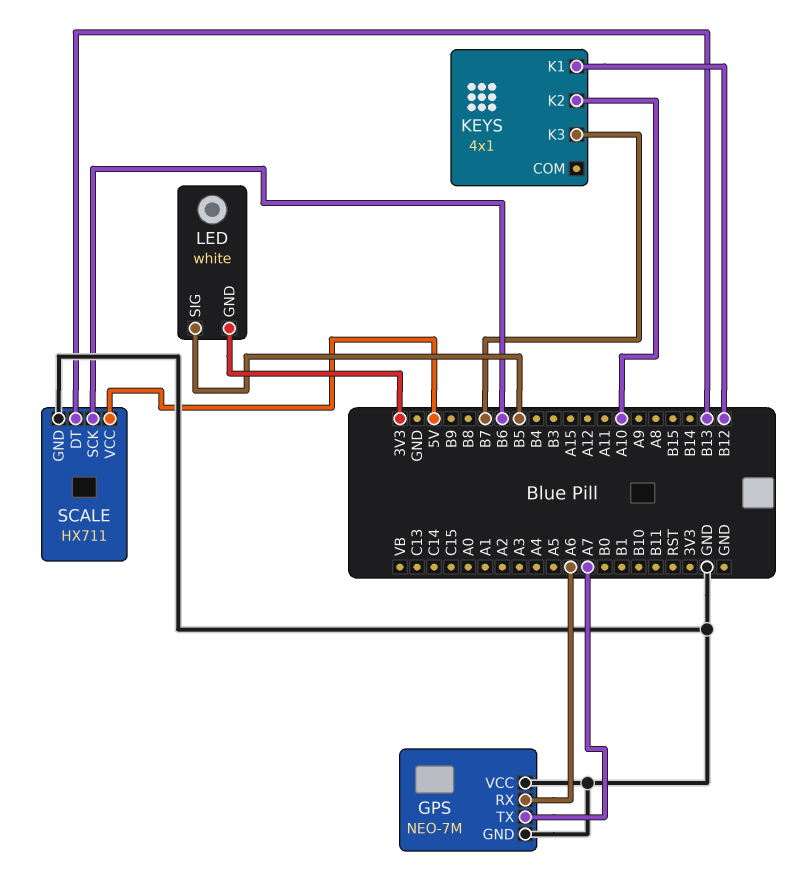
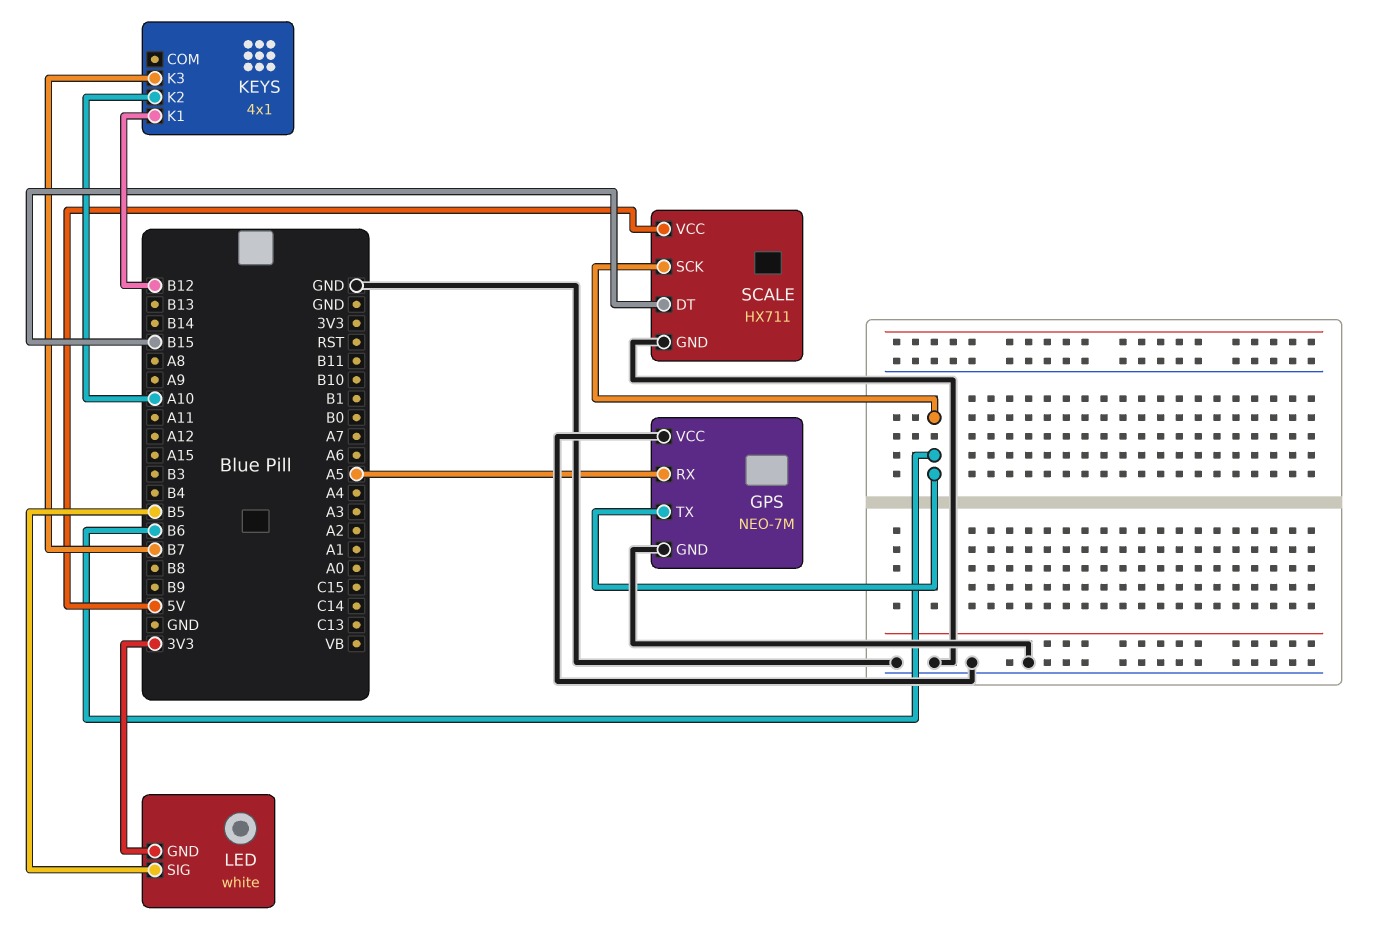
GPS pin RX: A6 -> A5
GPS pin TX: A7 -> B6
SCALE pin DT: B13 -> B15

